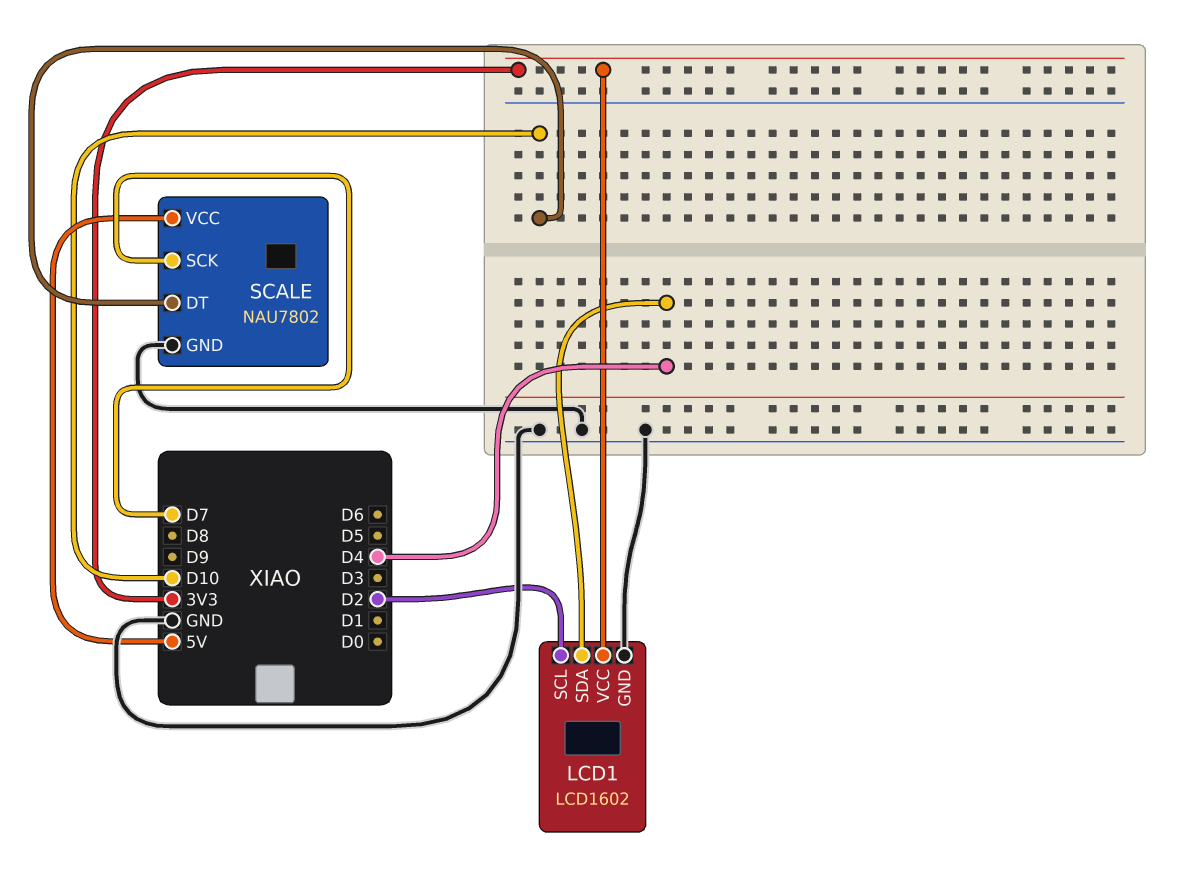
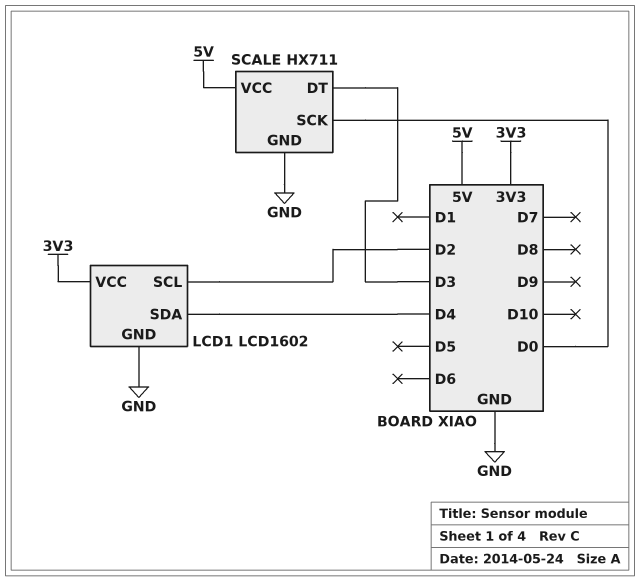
SCALE: NAU7802 -> HX711
SCALE pin DT: D10 -> D3
SCALE pin SCK: D7 -> D0

